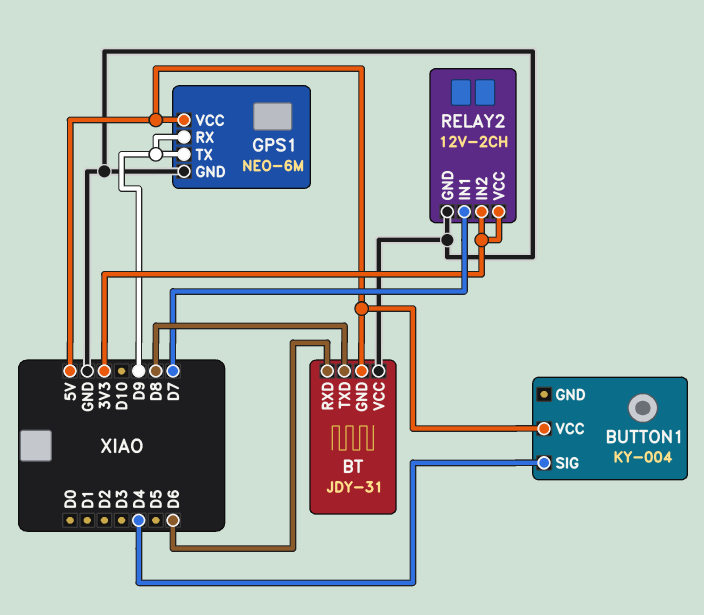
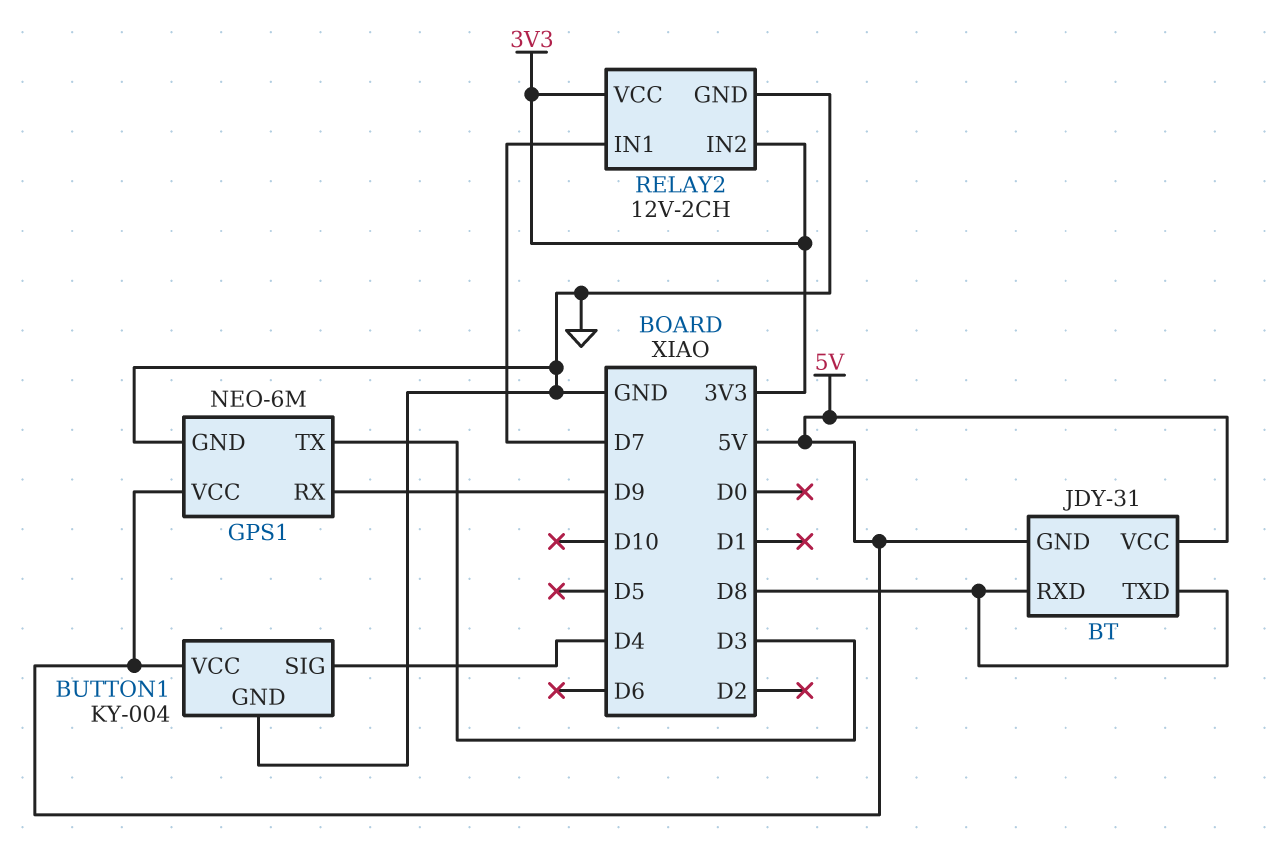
BT pin RXD: D6 -> D8
BT pin VCC: GND -> 5V
BUTTON1 pin GND: none -> GND
GPS1 pin TX: D9 -> D3

